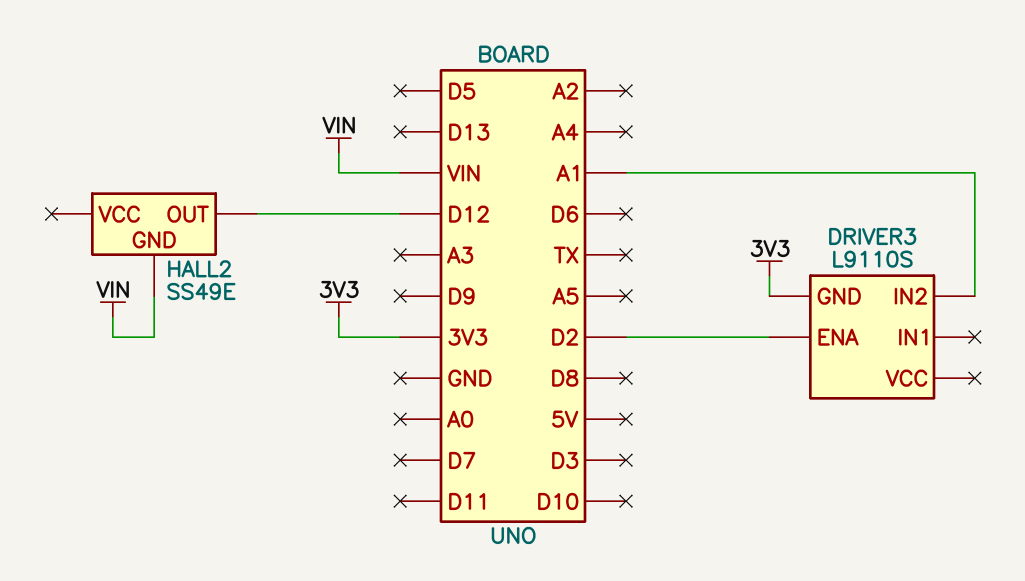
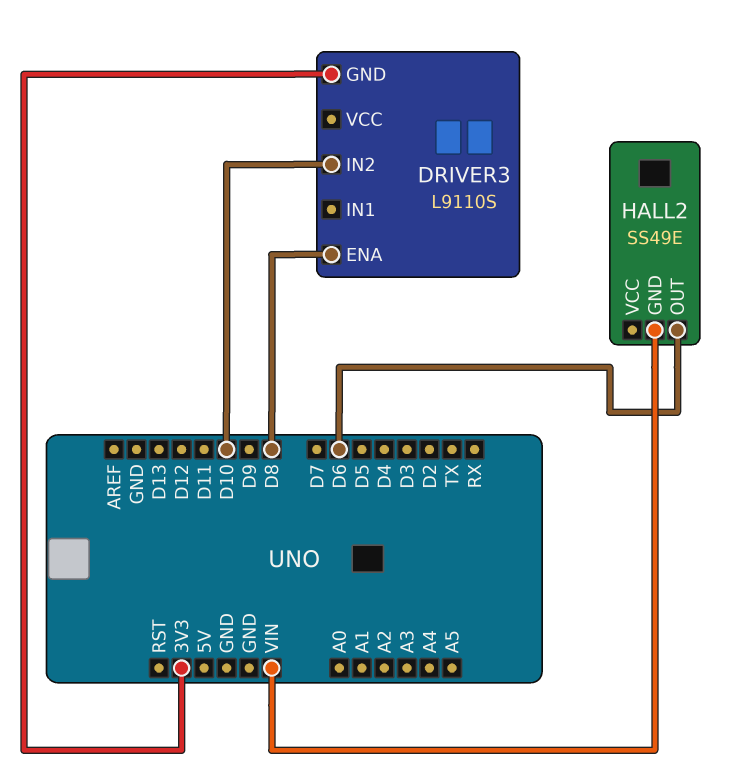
DRIVER3 pin ENA: D2 -> D8
DRIVER3 pin IN2: A1 -> D10
HALL2 pin OUT: D12 -> D6

